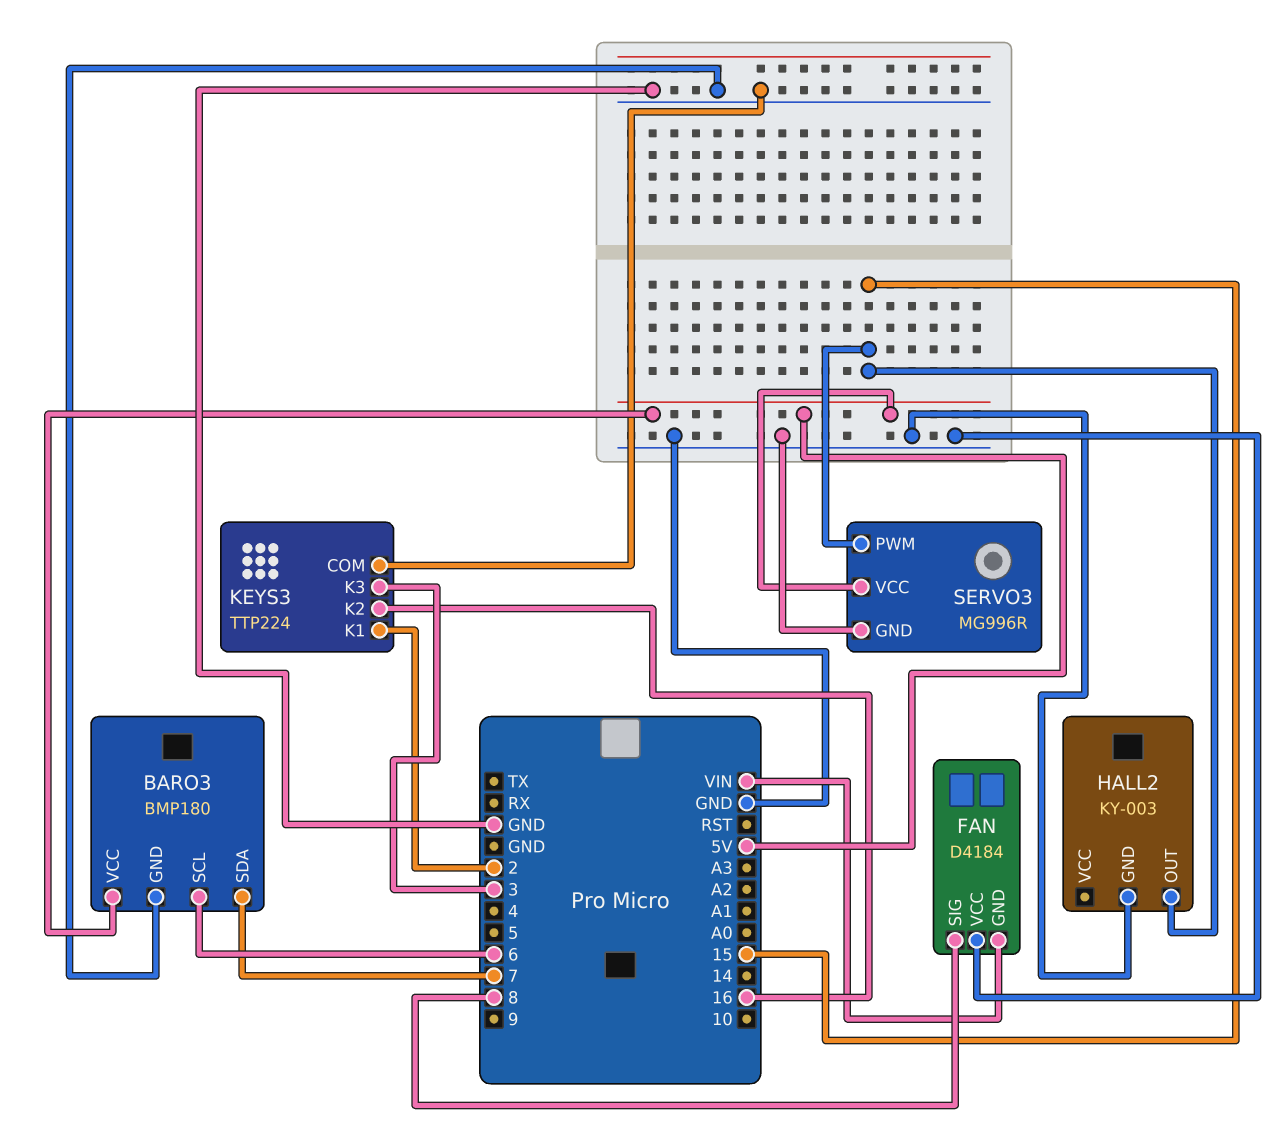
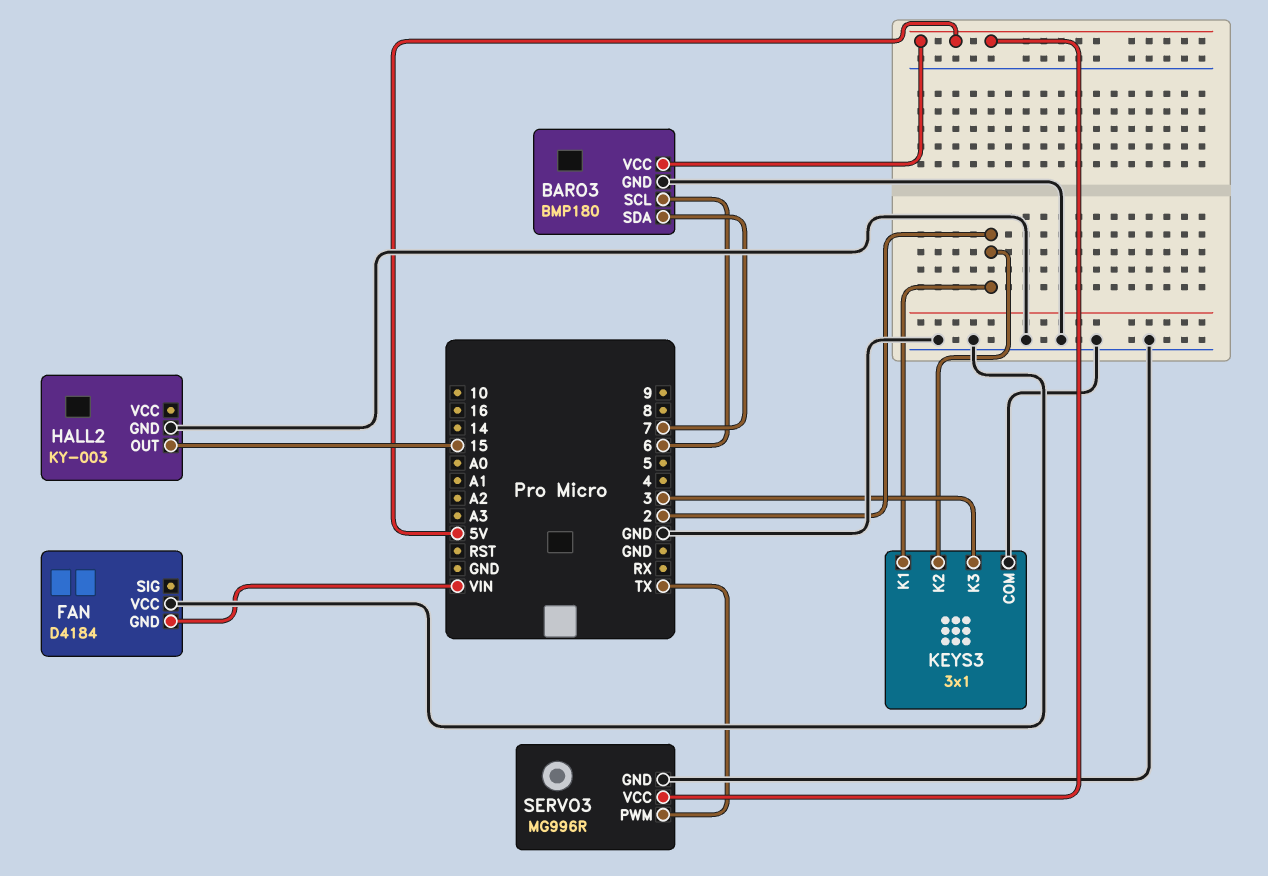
FAN pin SIG: 8 -> none
KEYS3: TTP224 -> 3x1
KEYS3 pin K2: 16 -> 2
SERVO3 pin PWM: 15 -> TX

